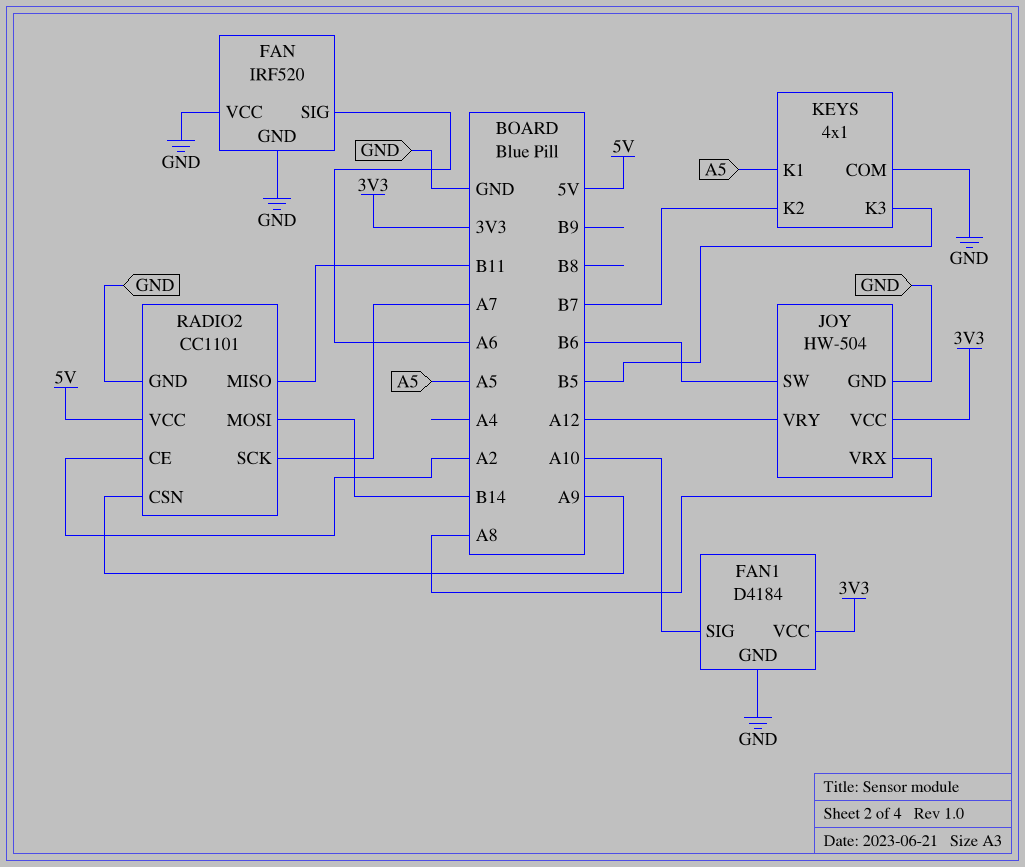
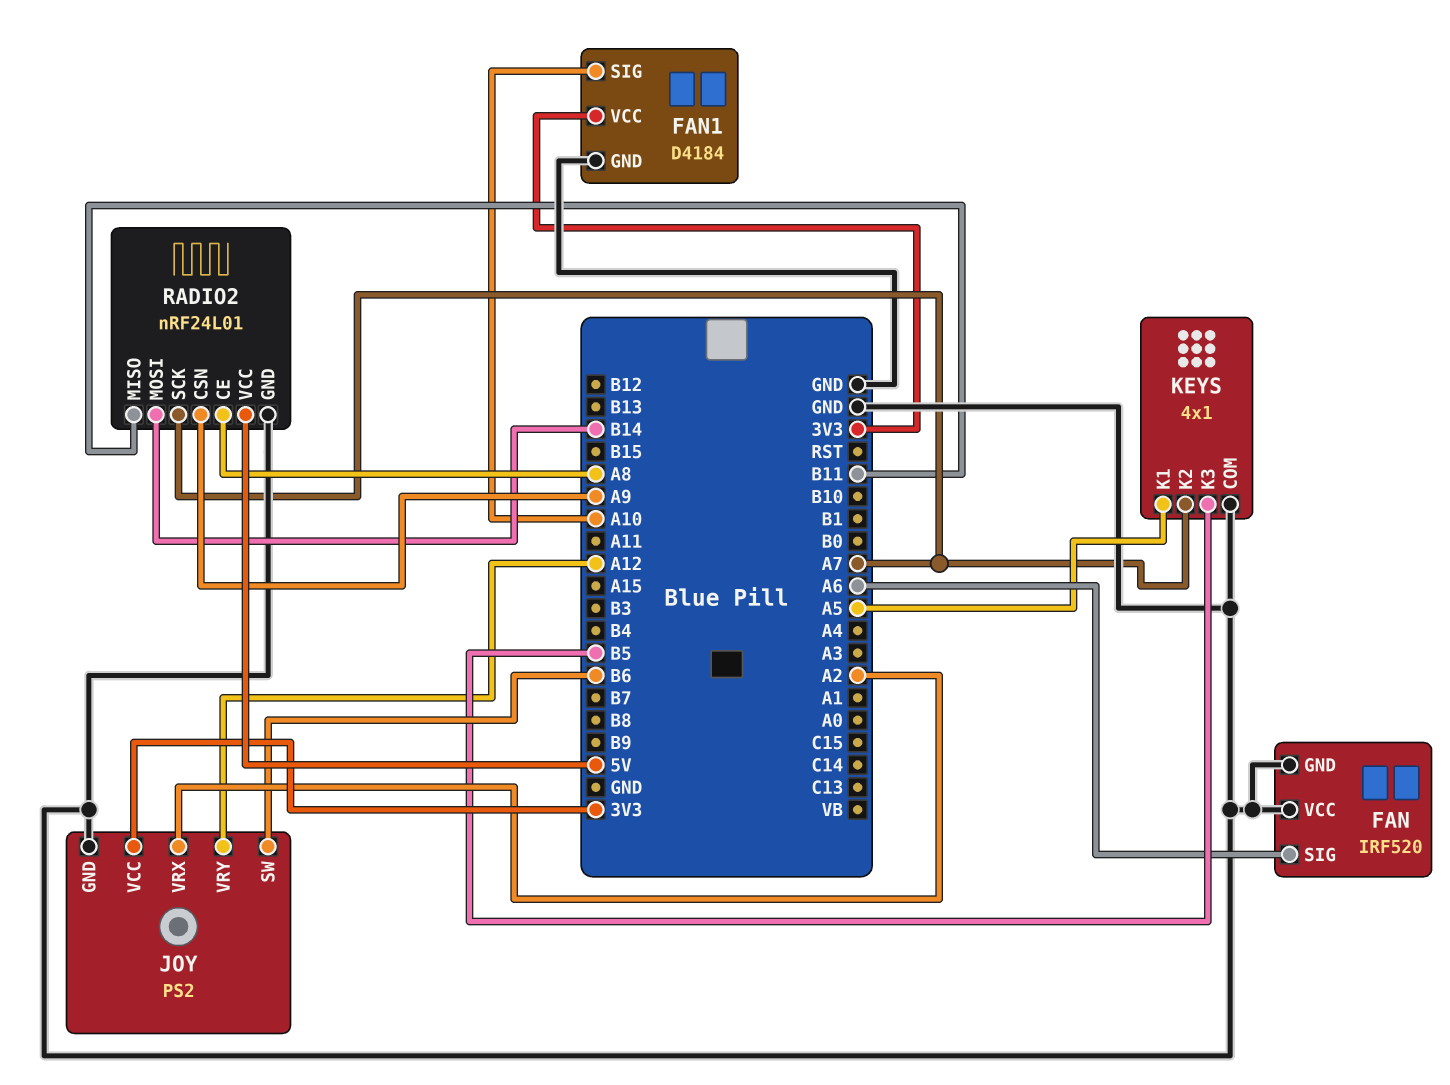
JOY: HW-504 -> PS2
JOY pin VRX: A8 -> A2
KEYS pin K2: B7 -> A7
RADIO2: CC1101 -> nRF24L01
RADIO2 pin CE: A2 -> A8

